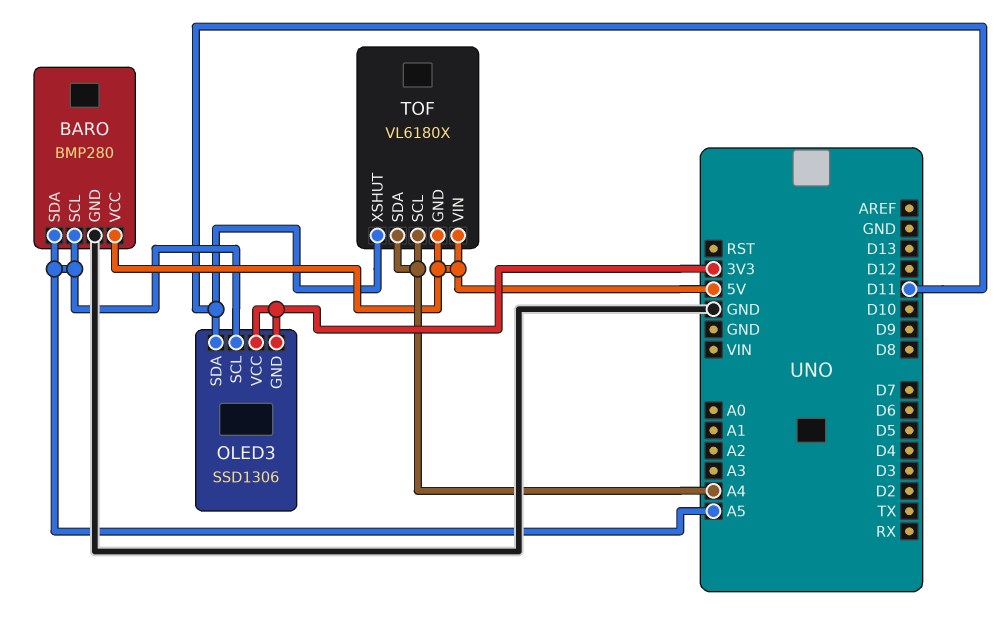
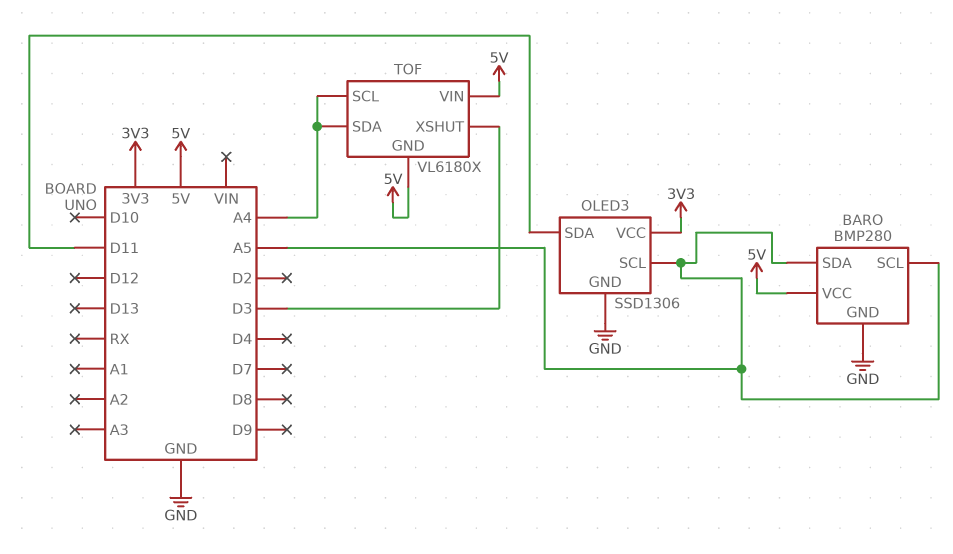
OLED3 pin GND: 3V3 -> GND
TOF pin XSHUT: D11 -> D3

